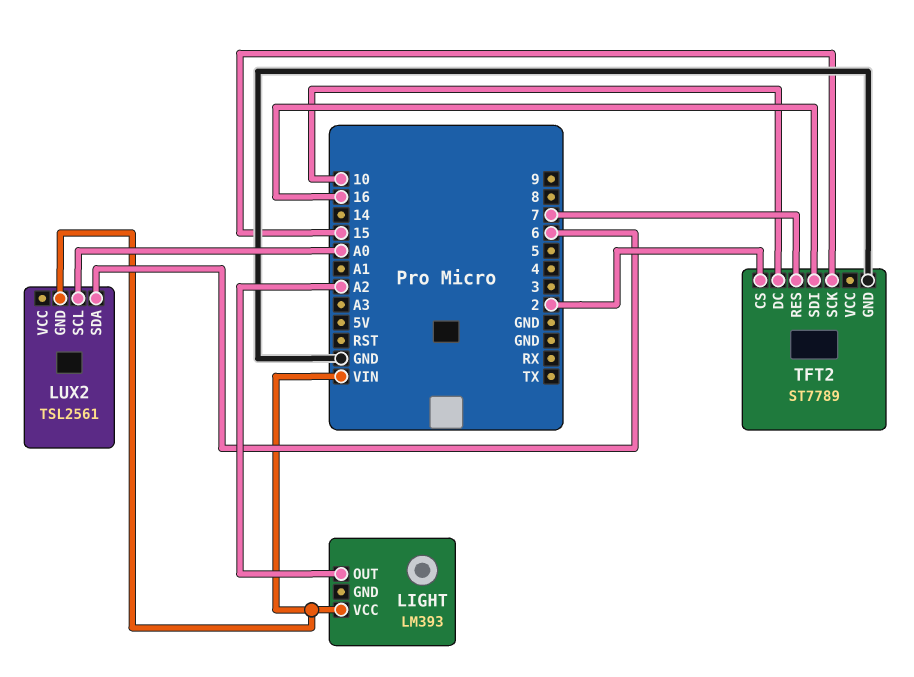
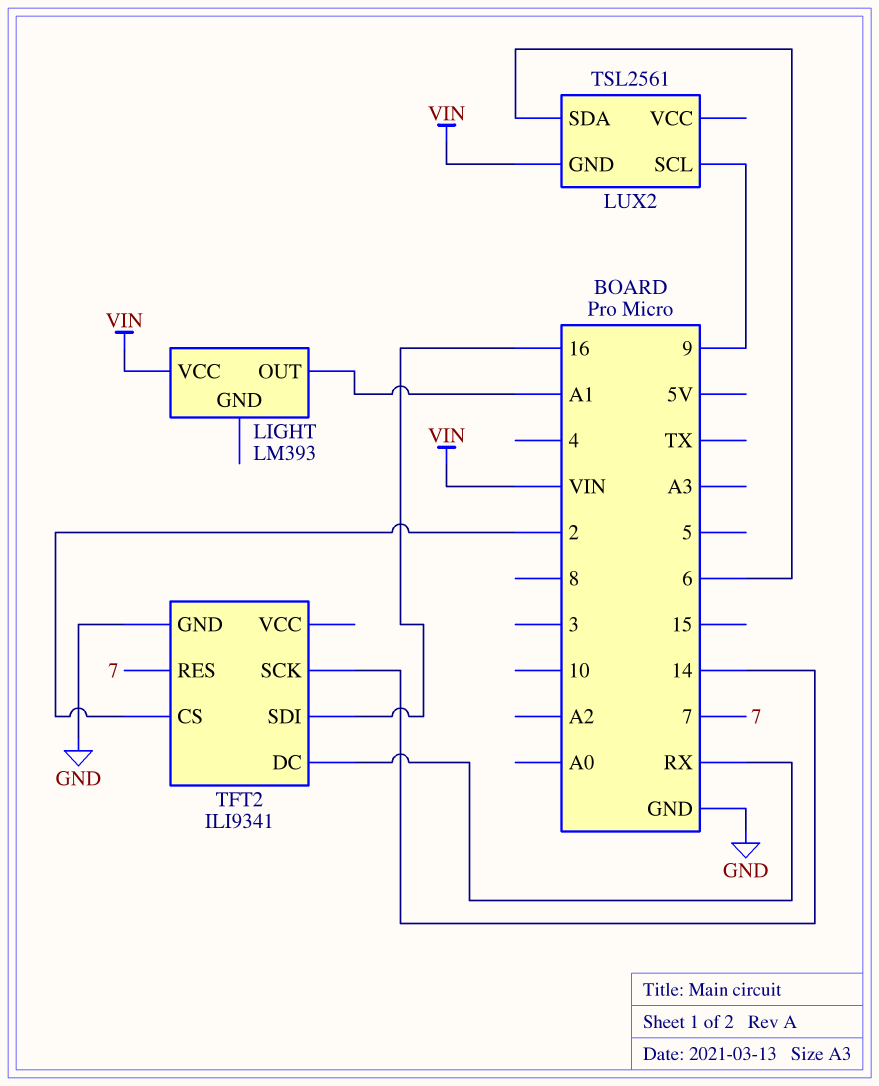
LIGHT pin OUT: A2 -> A1
LUX2 pin SCL: A0 -> 9
TFT2: ST7789 -> ILI9341
TFT2 pin DC: 10 -> RX
TFT2 pin SCK: 15 -> 14

